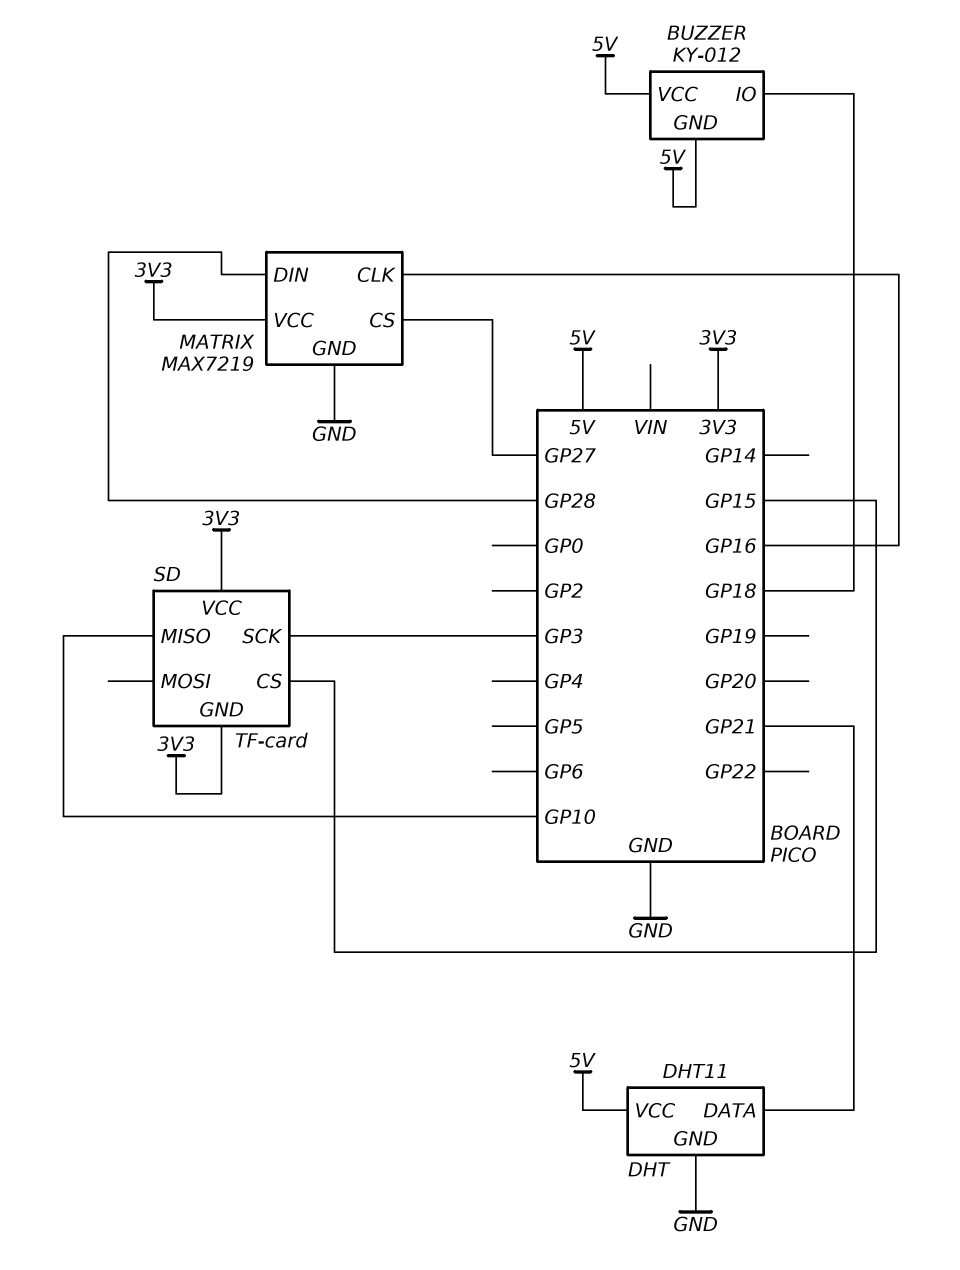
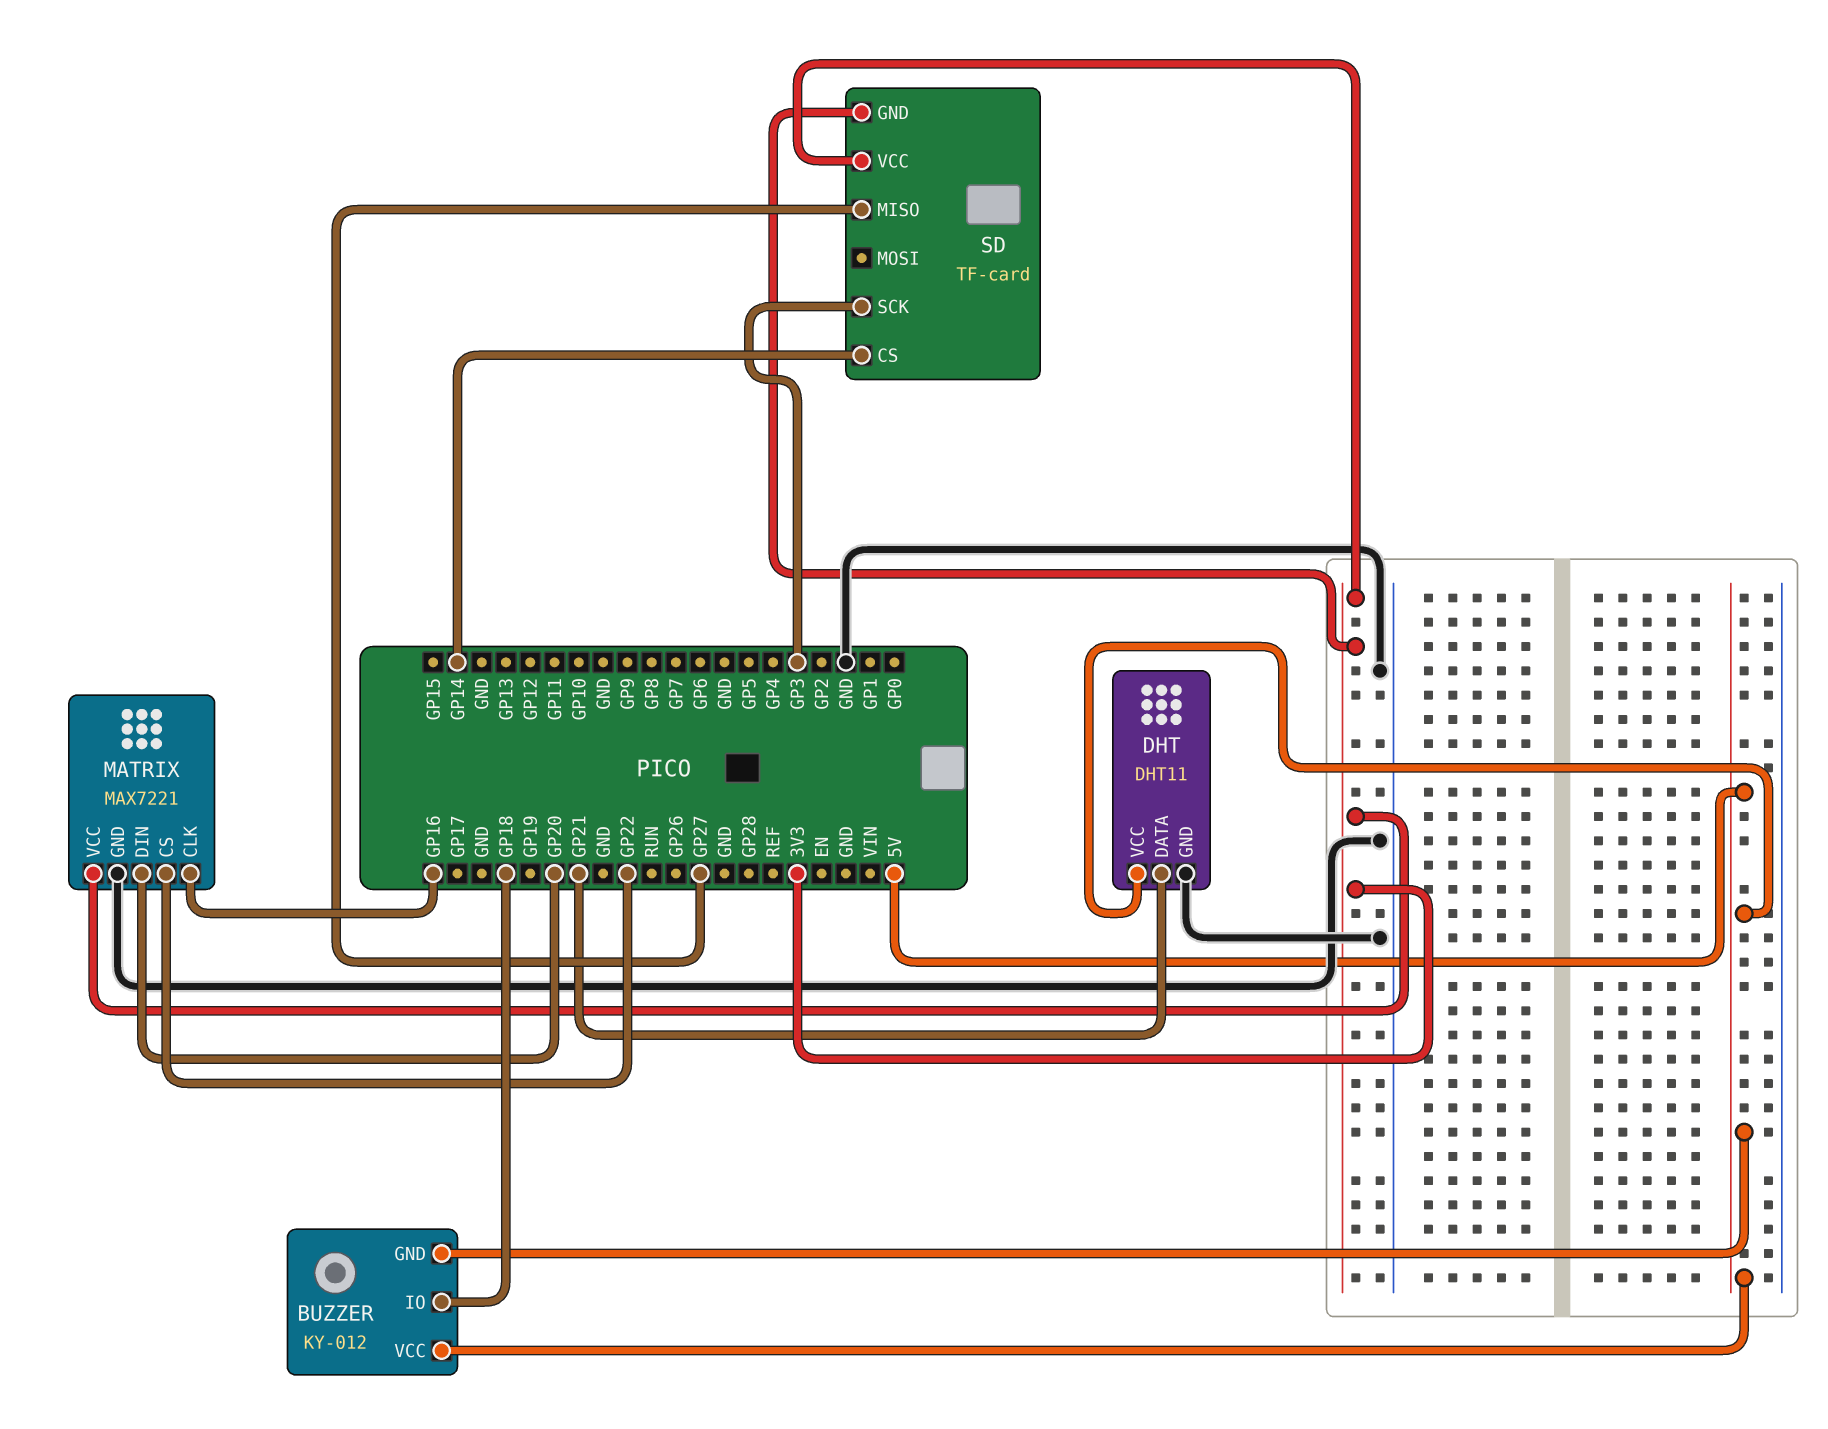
MATRIX: MAX7219 -> MAX7221
MATRIX pin CS: GP27 -> GP22
MATRIX pin DIN: GP28 -> GP20
SD pin CS: GP15 -> GP14
SD pin MISO: GP10 -> GP27

